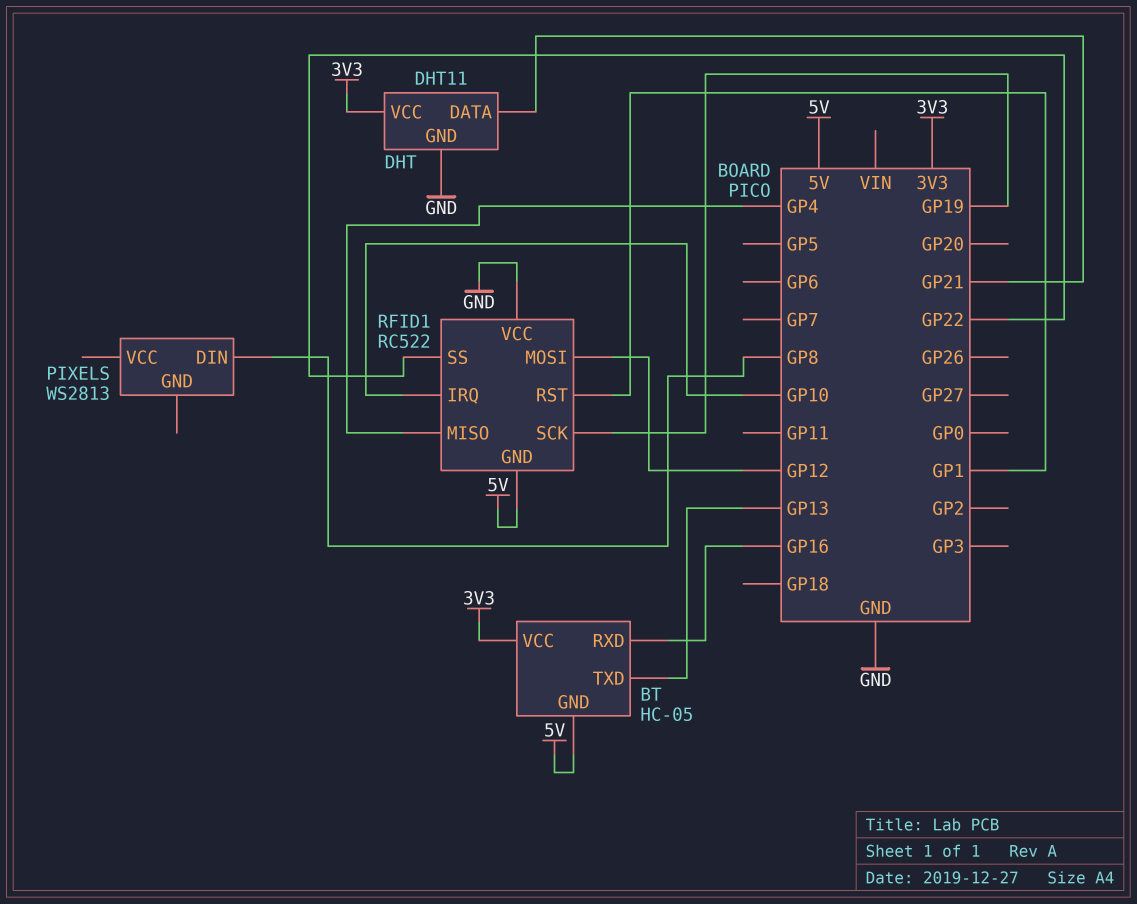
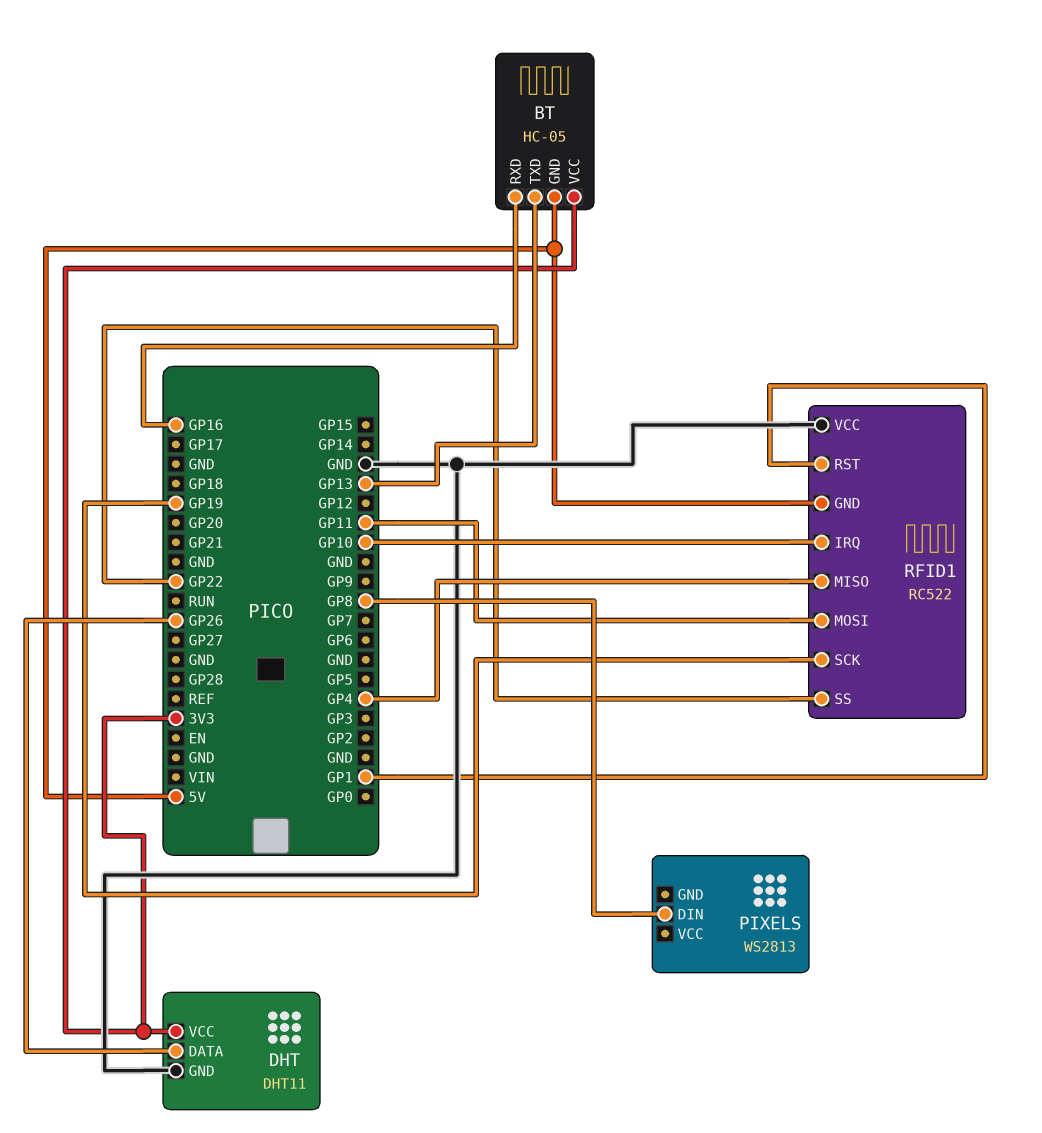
DHT pin DATA: GP21 -> GP26
RFID1 pin MOSI: GP12 -> GP11

